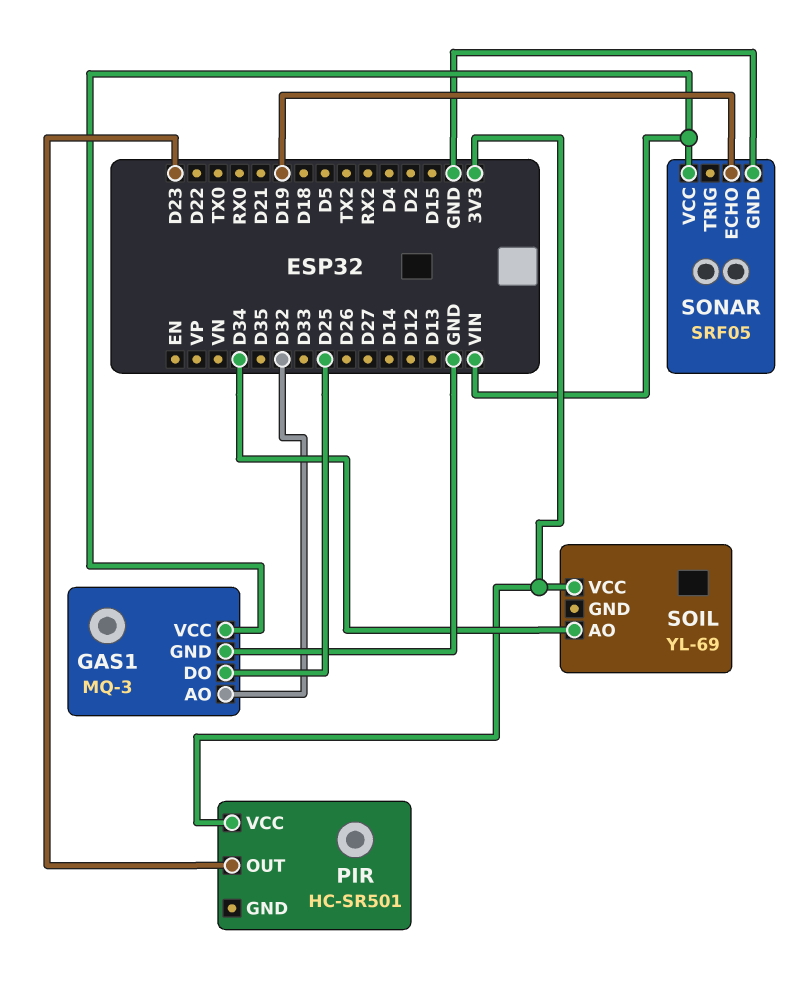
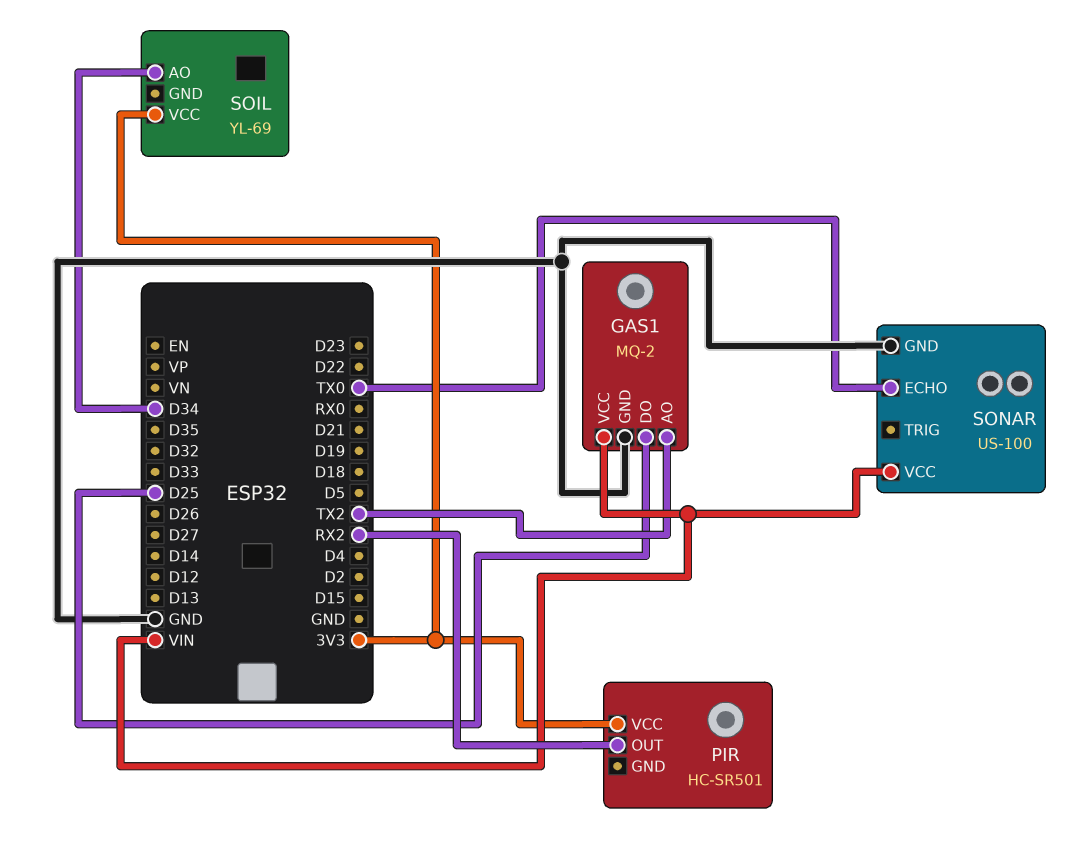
GAS1: MQ-3 -> MQ-2
GAS1 pin AO: D32 -> TX2
PIR pin OUT: D23 -> RX2
SONAR: SRF05 -> US-100
SONAR pin ECHO: D19 -> TX0

